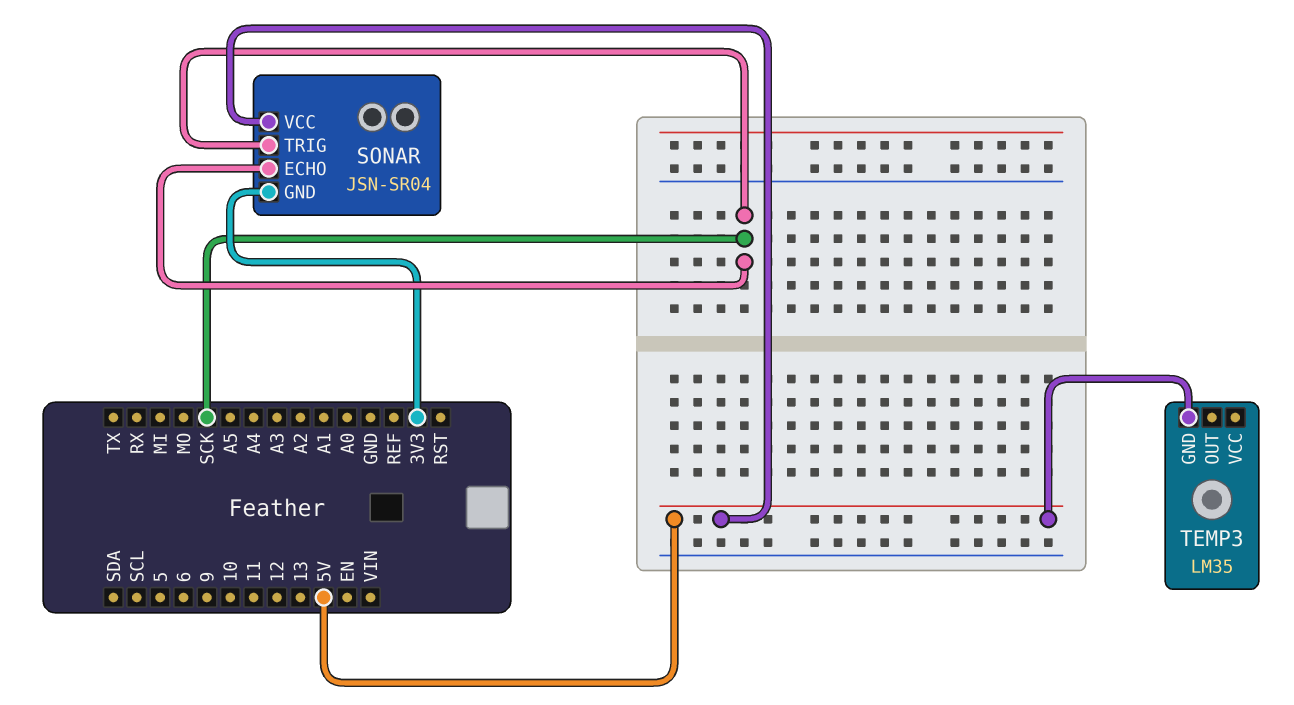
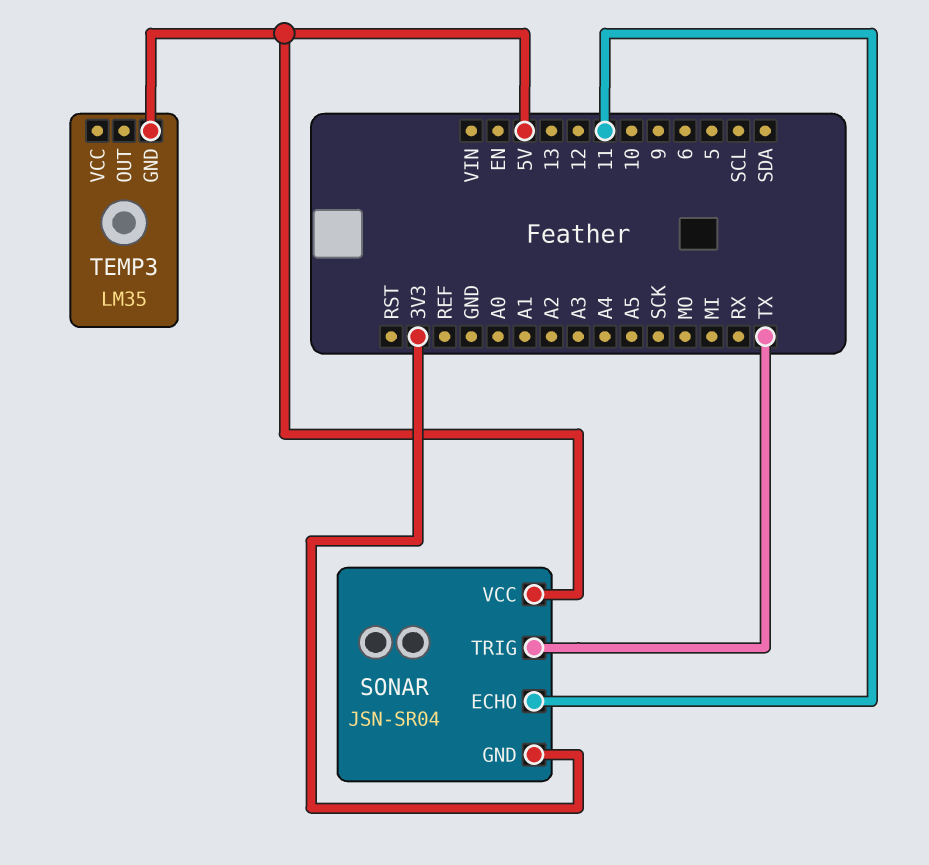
SONAR pin ECHO: SCK -> 11
SONAR pin TRIG: SCK -> TX

